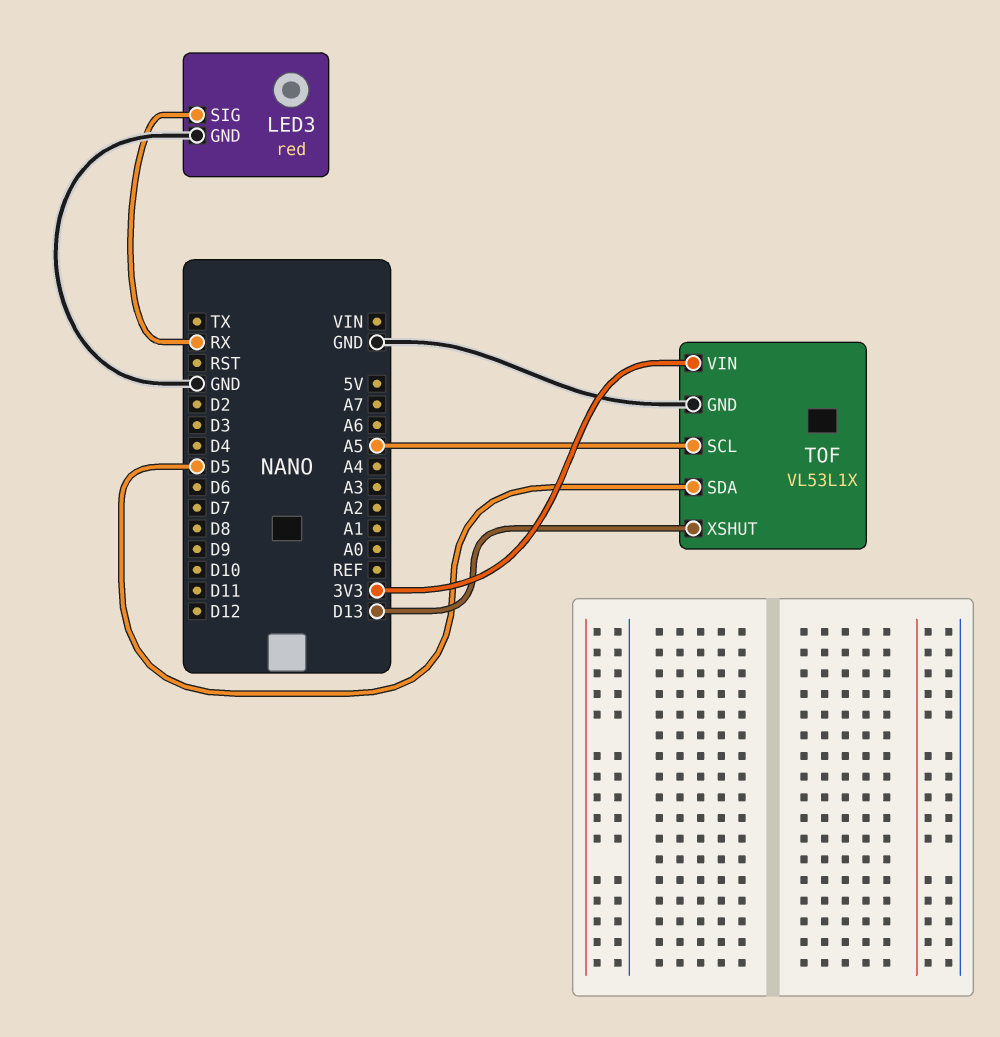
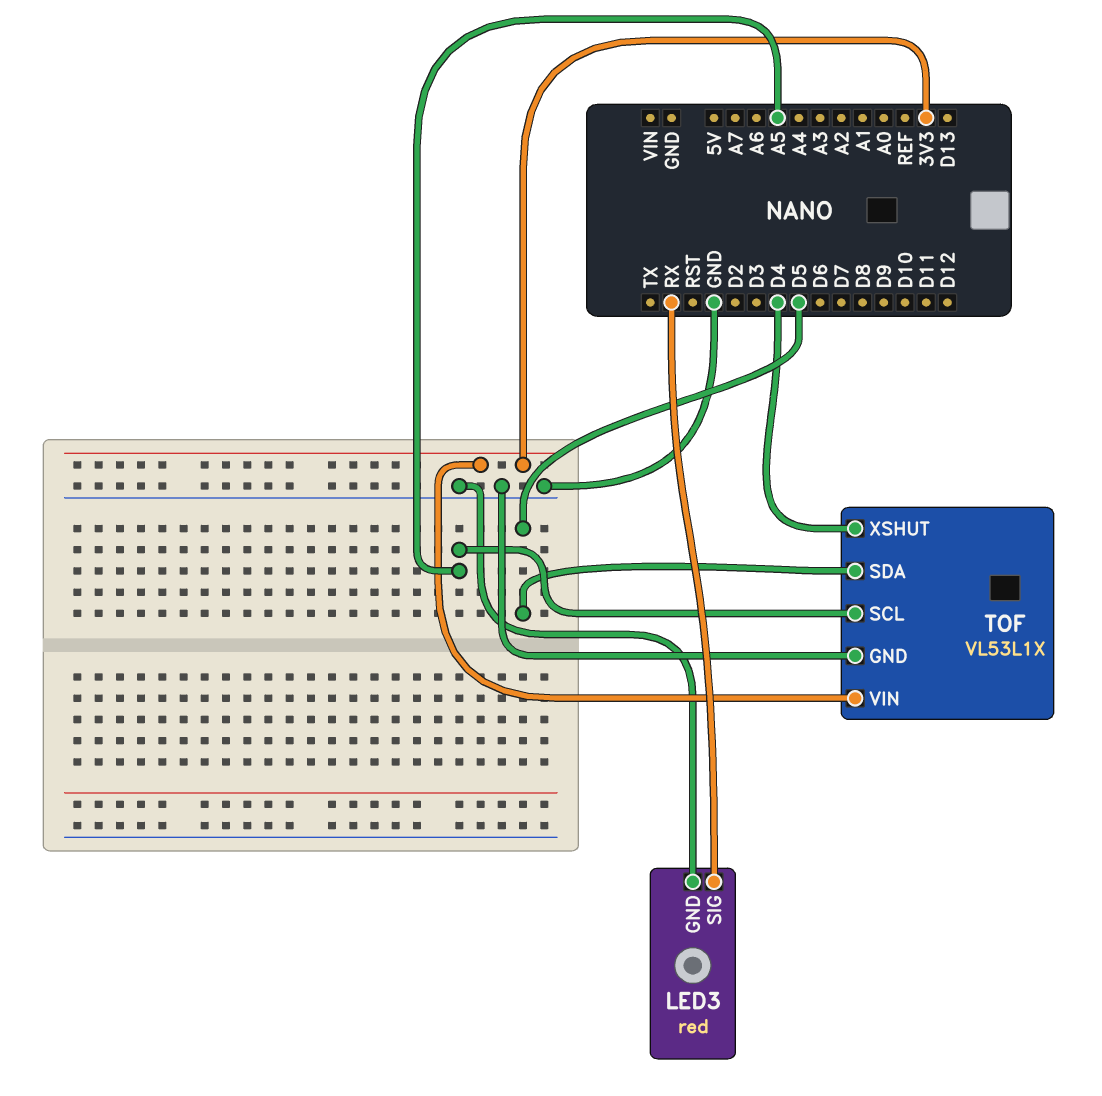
TOF pin XSHUT: D13 -> D4

